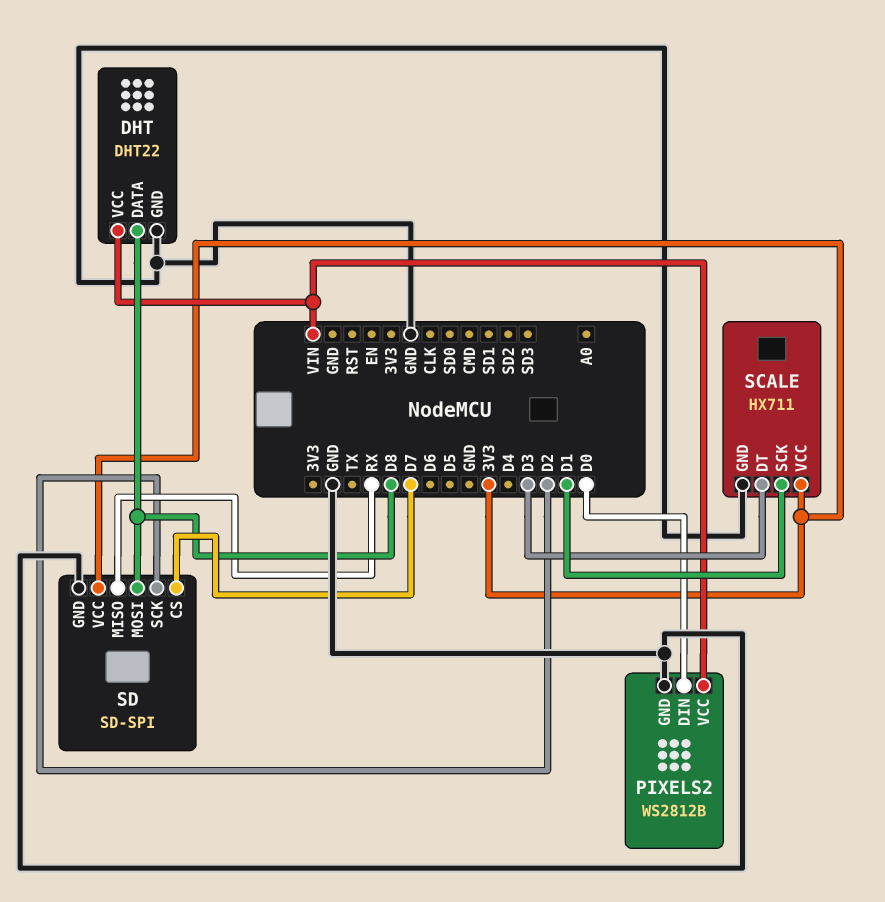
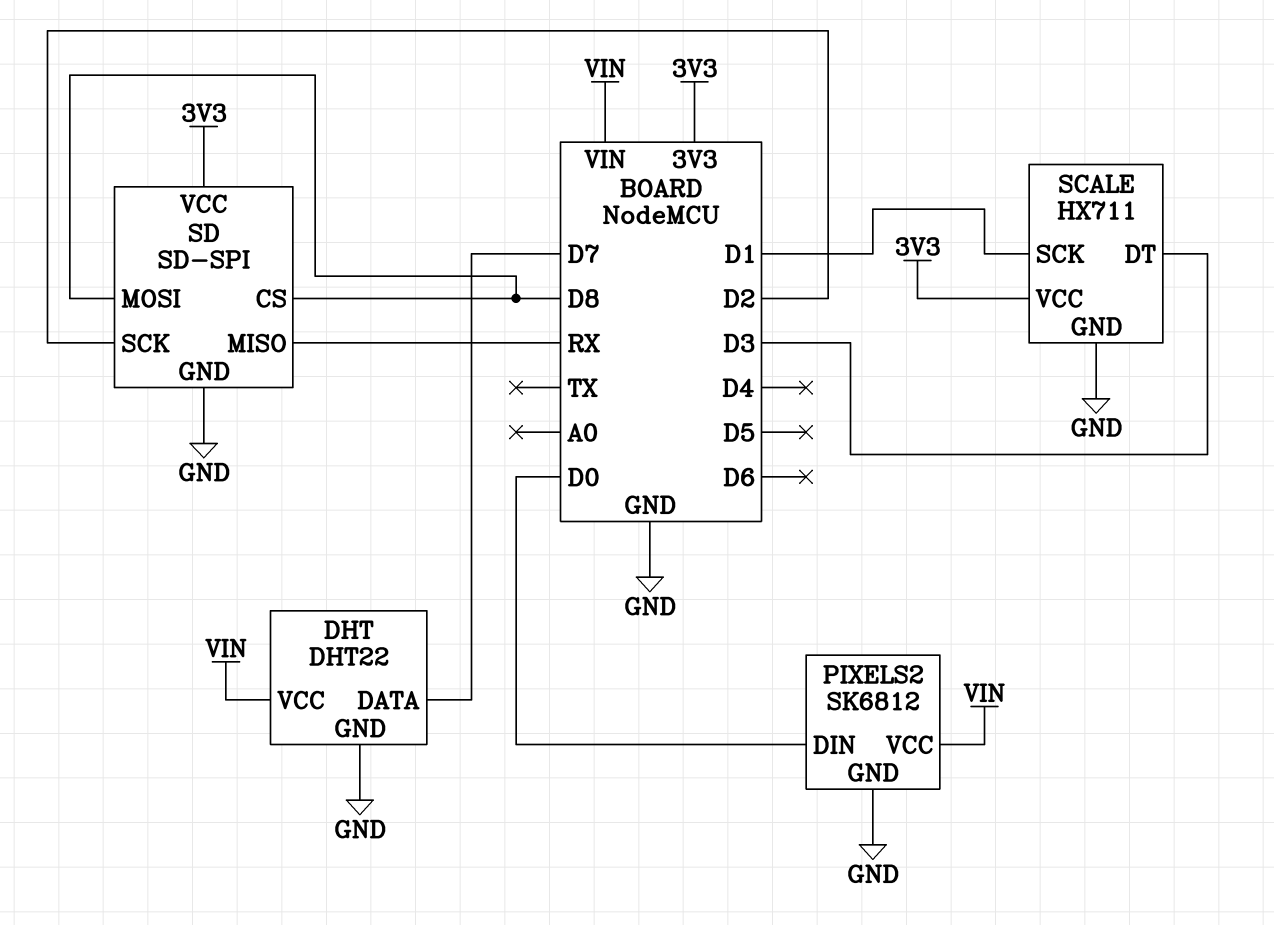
DHT pin DATA: D8 -> D7
PIXELS2: WS2812B -> SK6812
SD pin CS: D7 -> D8

